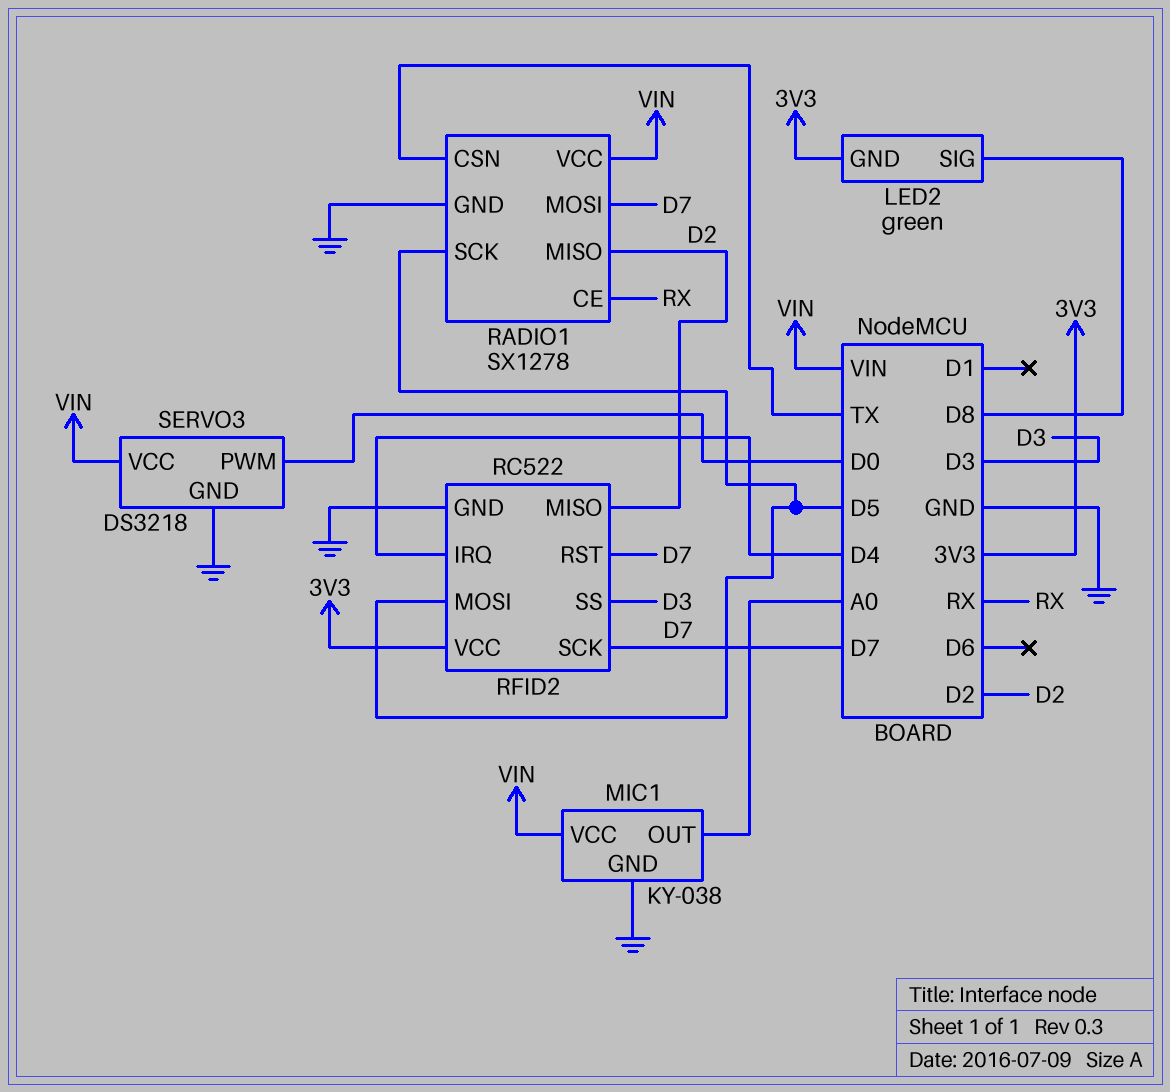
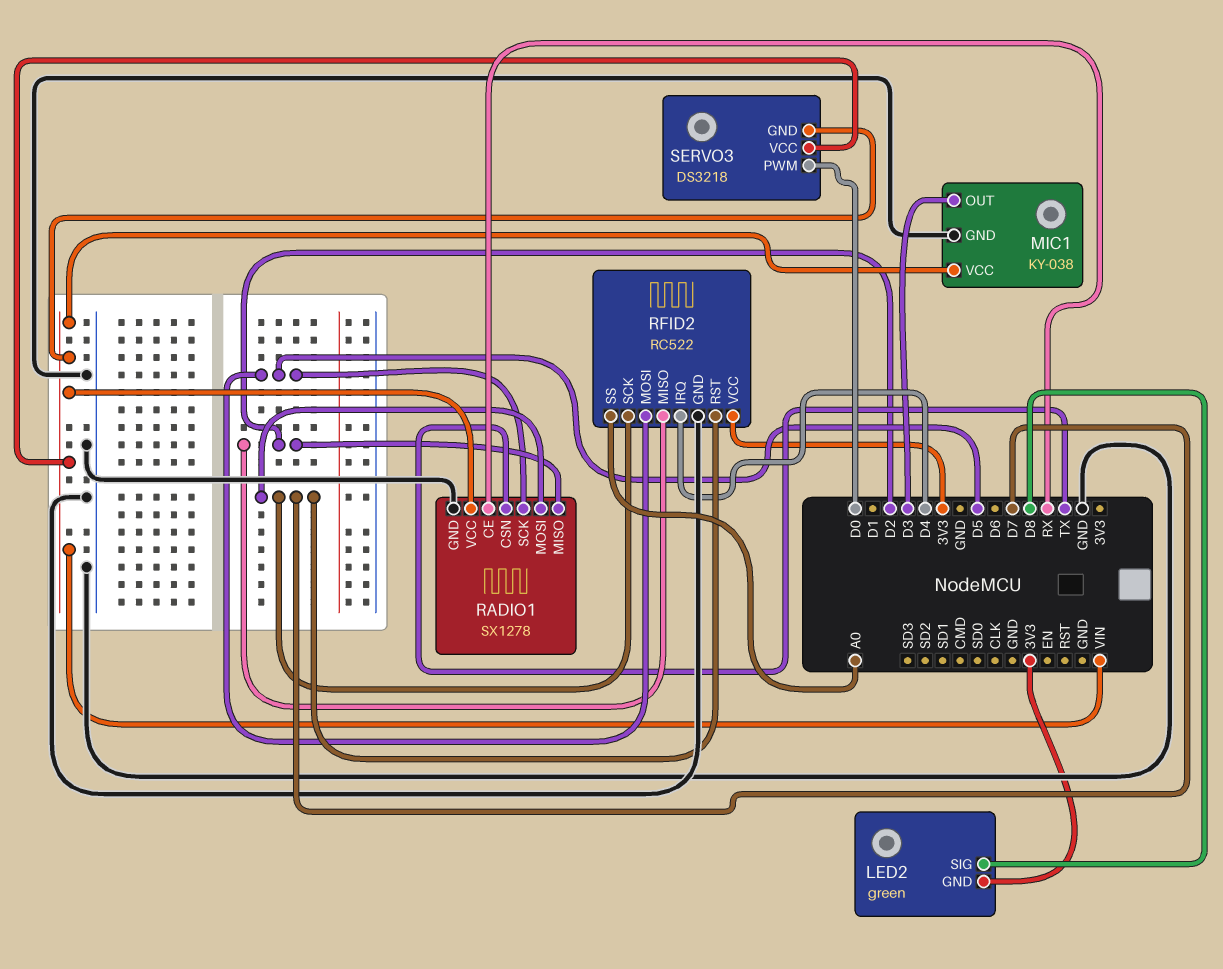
MIC1 pin OUT: A0 -> D3
RFID2 pin SS: D3 -> A0
SERVO3 pin GND: GND -> VIN

